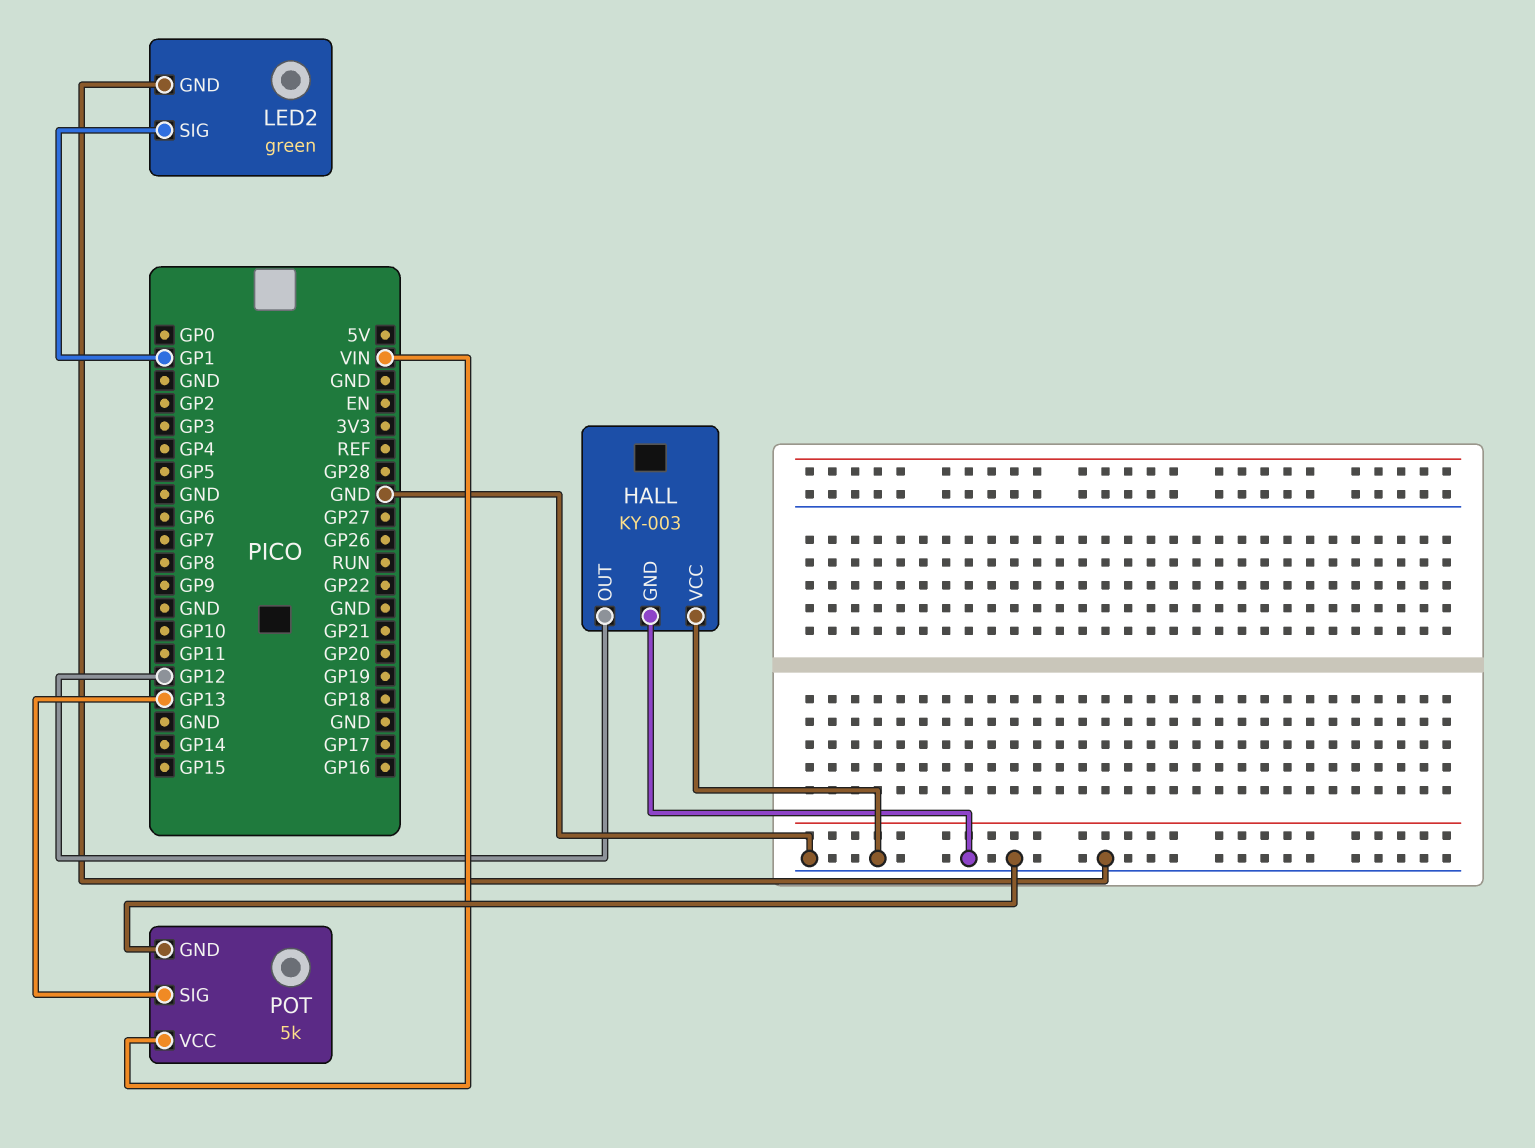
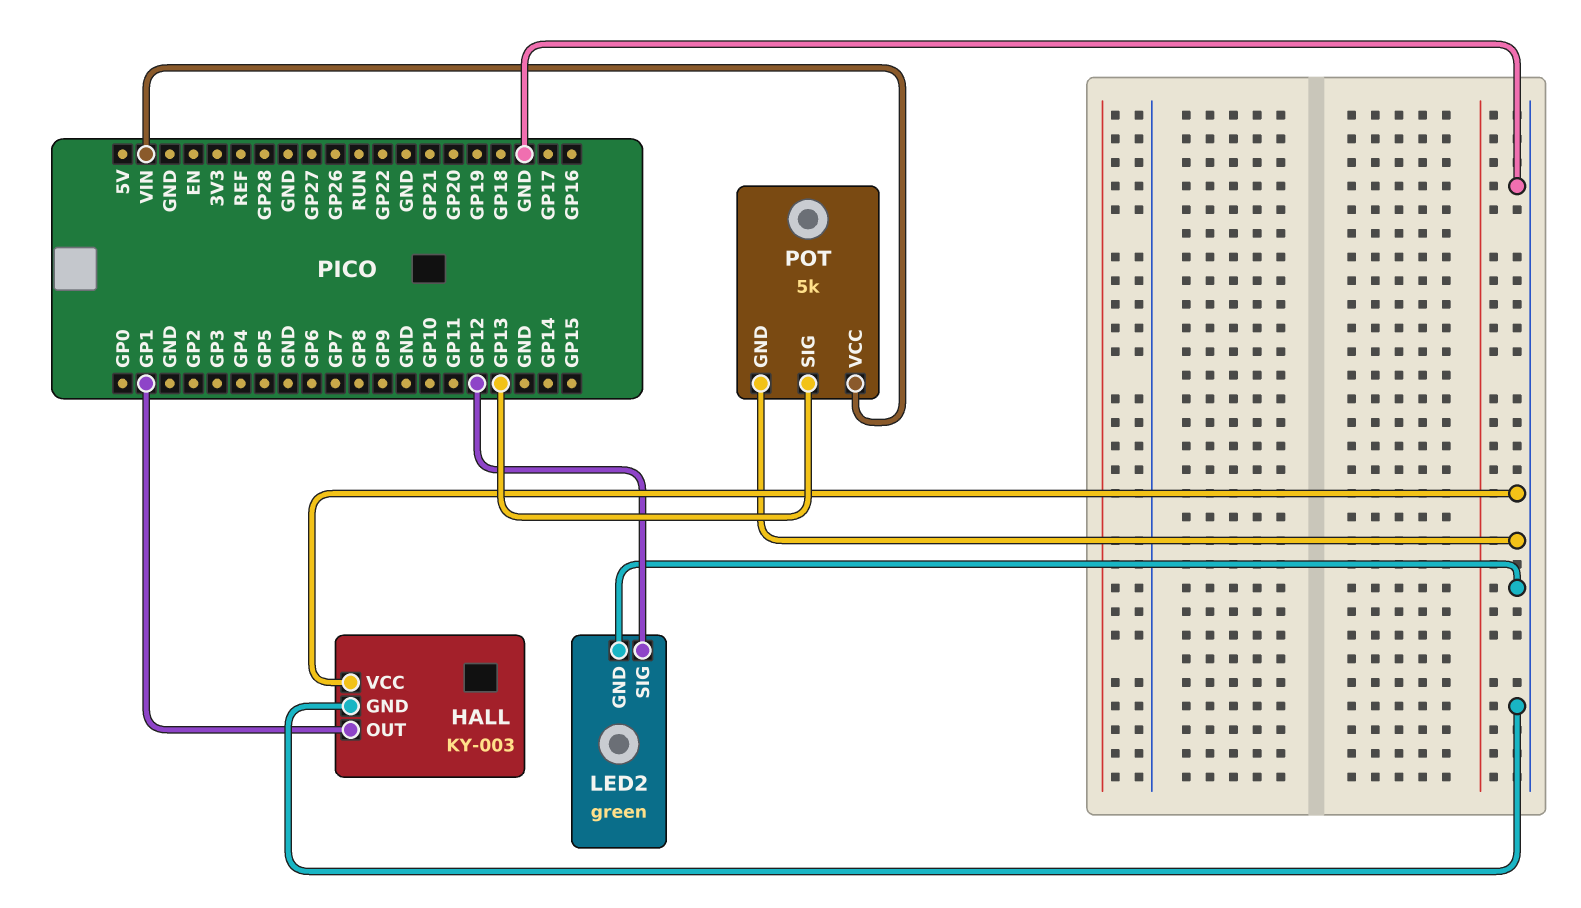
HALL pin OUT: GP12 -> GP1
LED2 pin SIG: GP1 -> GP12

